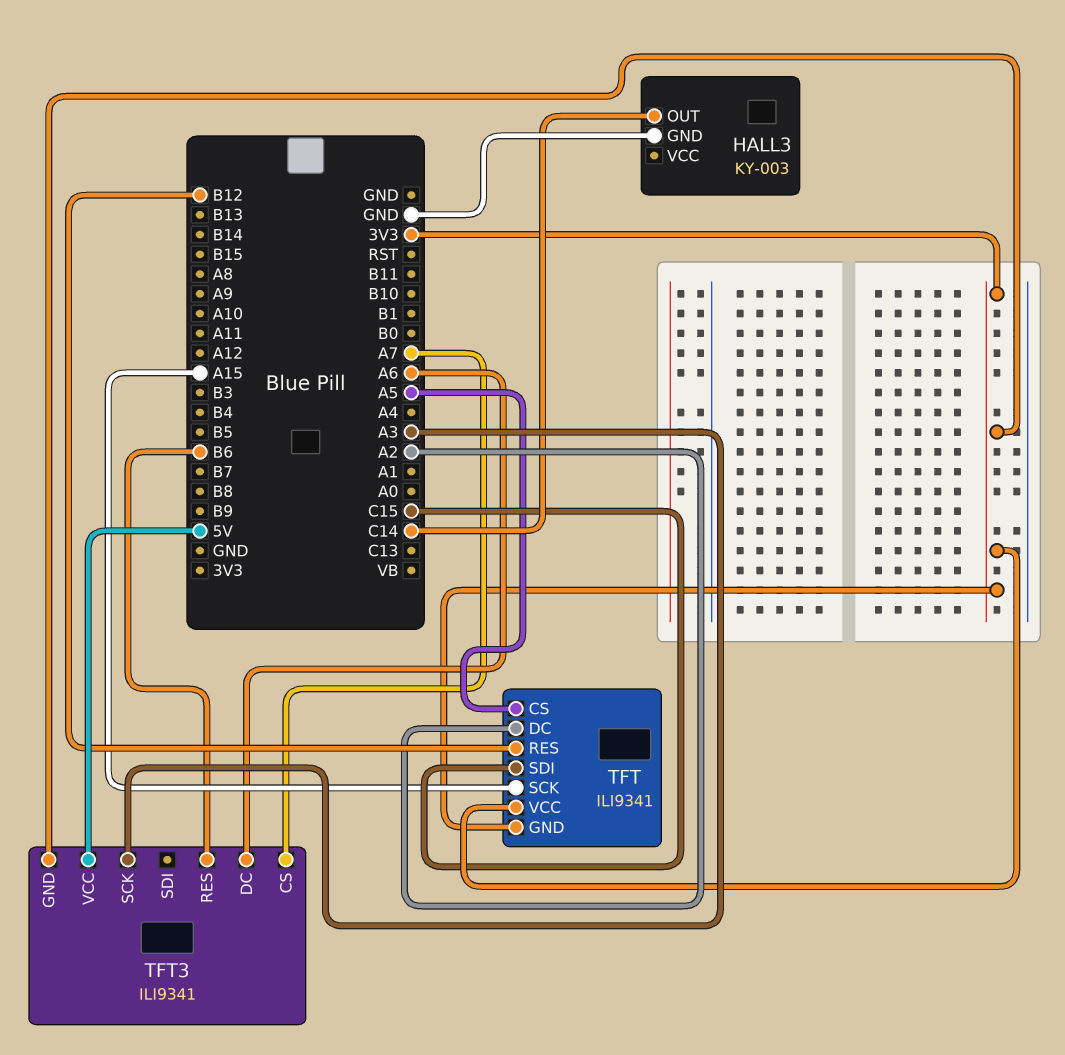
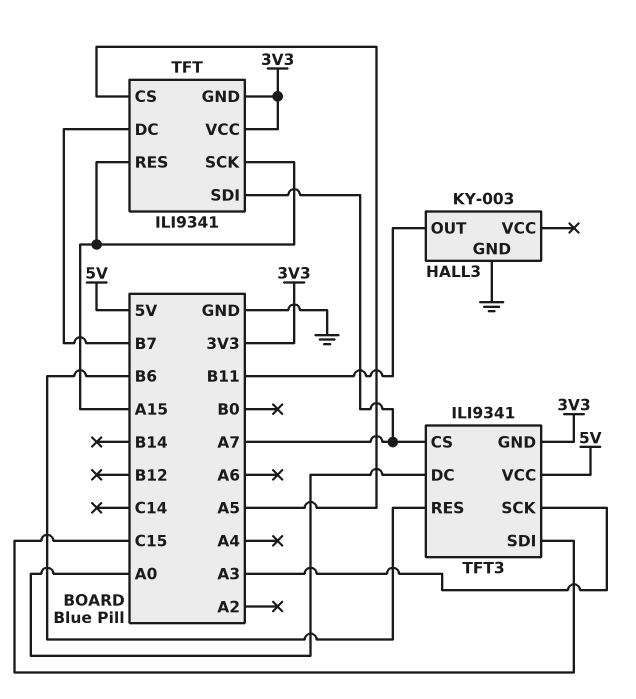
HALL3 pin OUT: C14 -> B11
TFT pin DC: A2 -> B7
TFT pin RES: B12 -> A15
TFT pin SDI: C15 -> A7
TFT3 pin DC: A6 -> A0
TFT3 pin SDI: none -> C15

